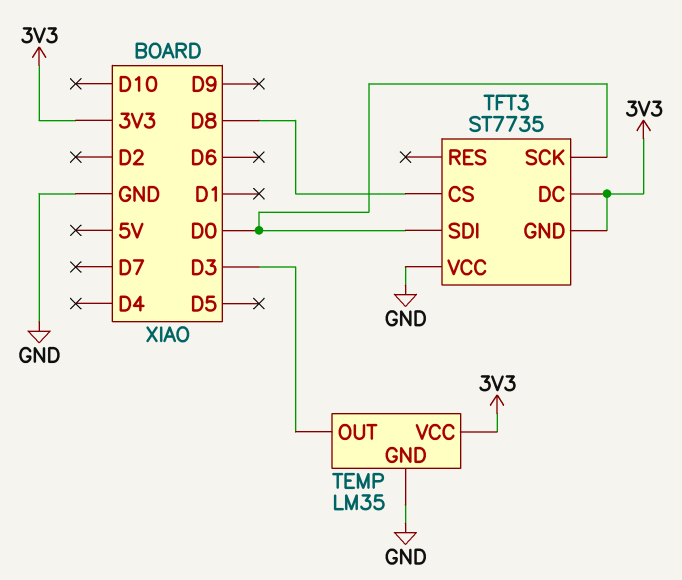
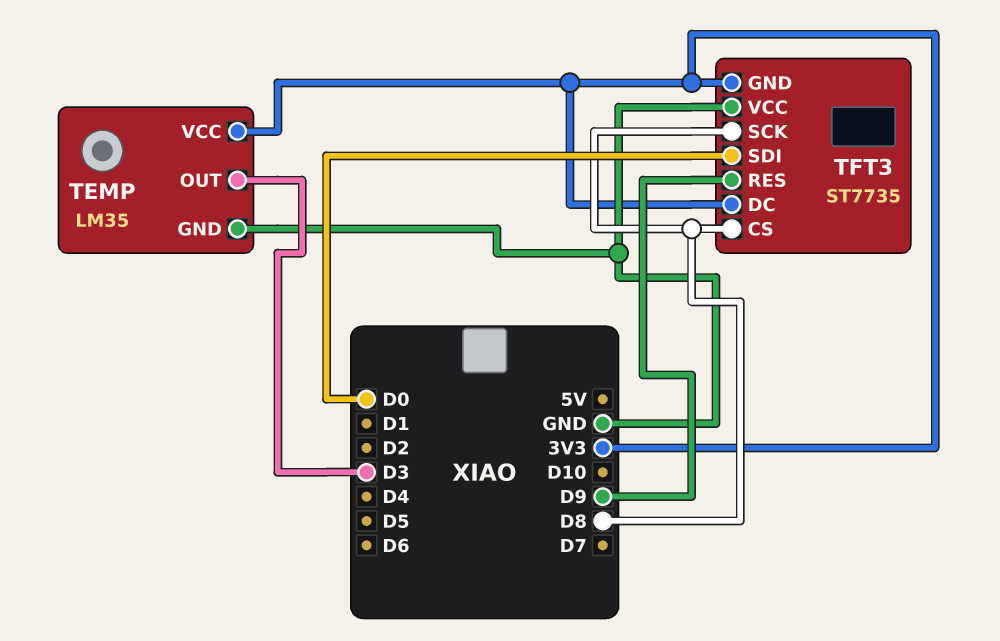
TFT3 pin RES: none -> D9
TFT3 pin SCK: D0 -> D8

